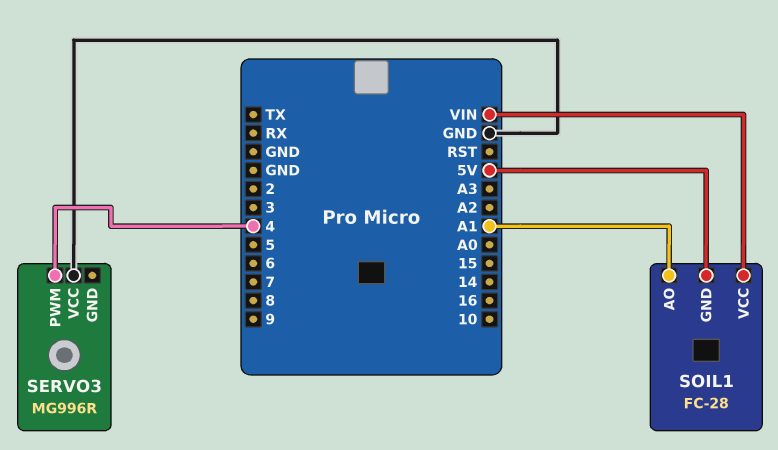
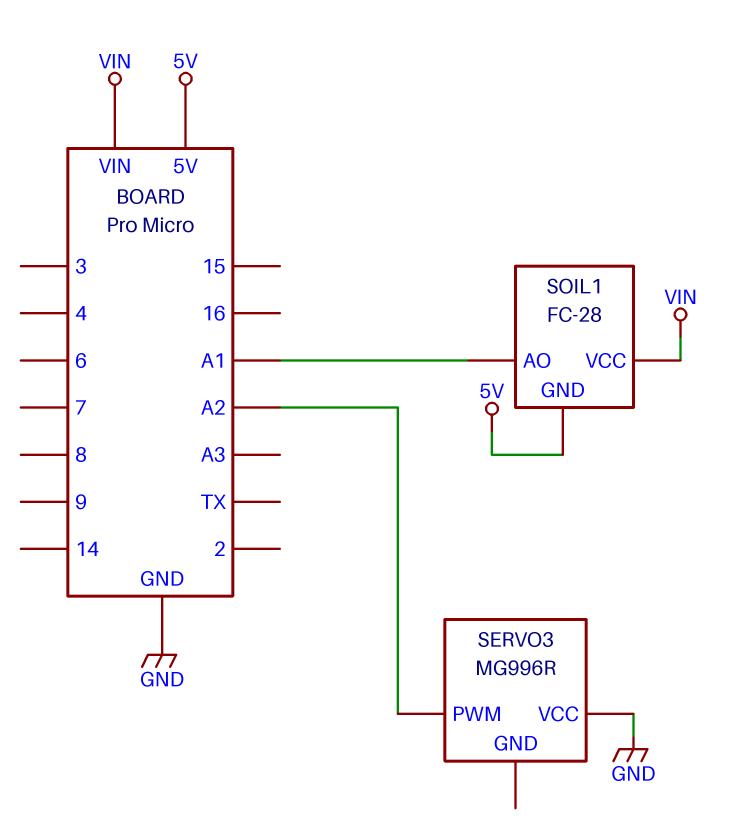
SERVO3 pin PWM: 4 -> A2

